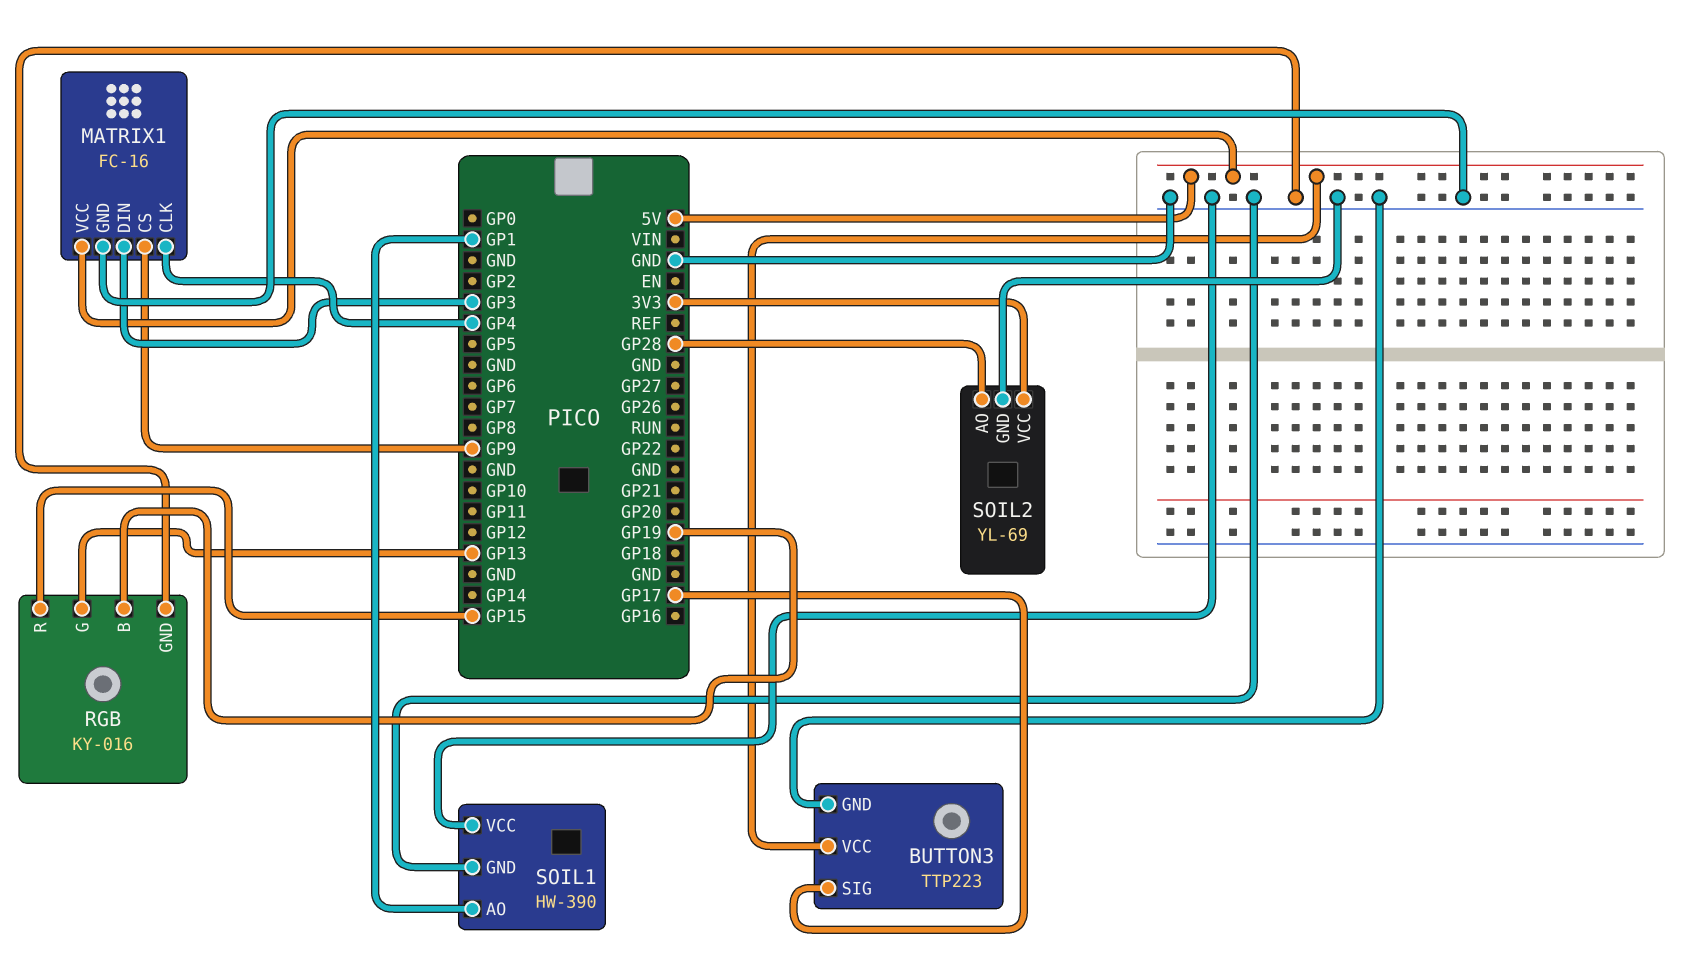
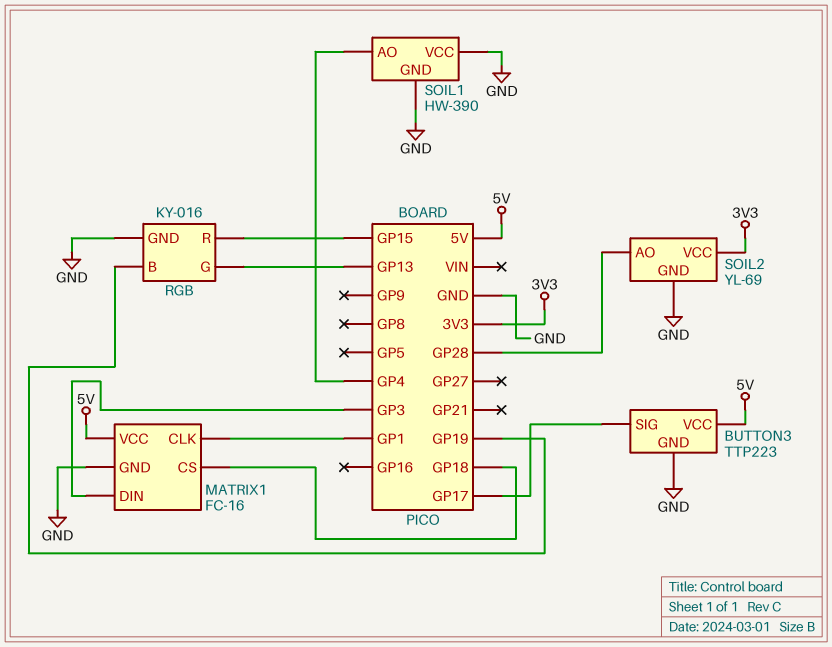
MATRIX1 pin CLK: GP4 -> GP1
MATRIX1 pin CS: GP9 -> GP18
SOIL1 pin AO: GP1 -> GP4

